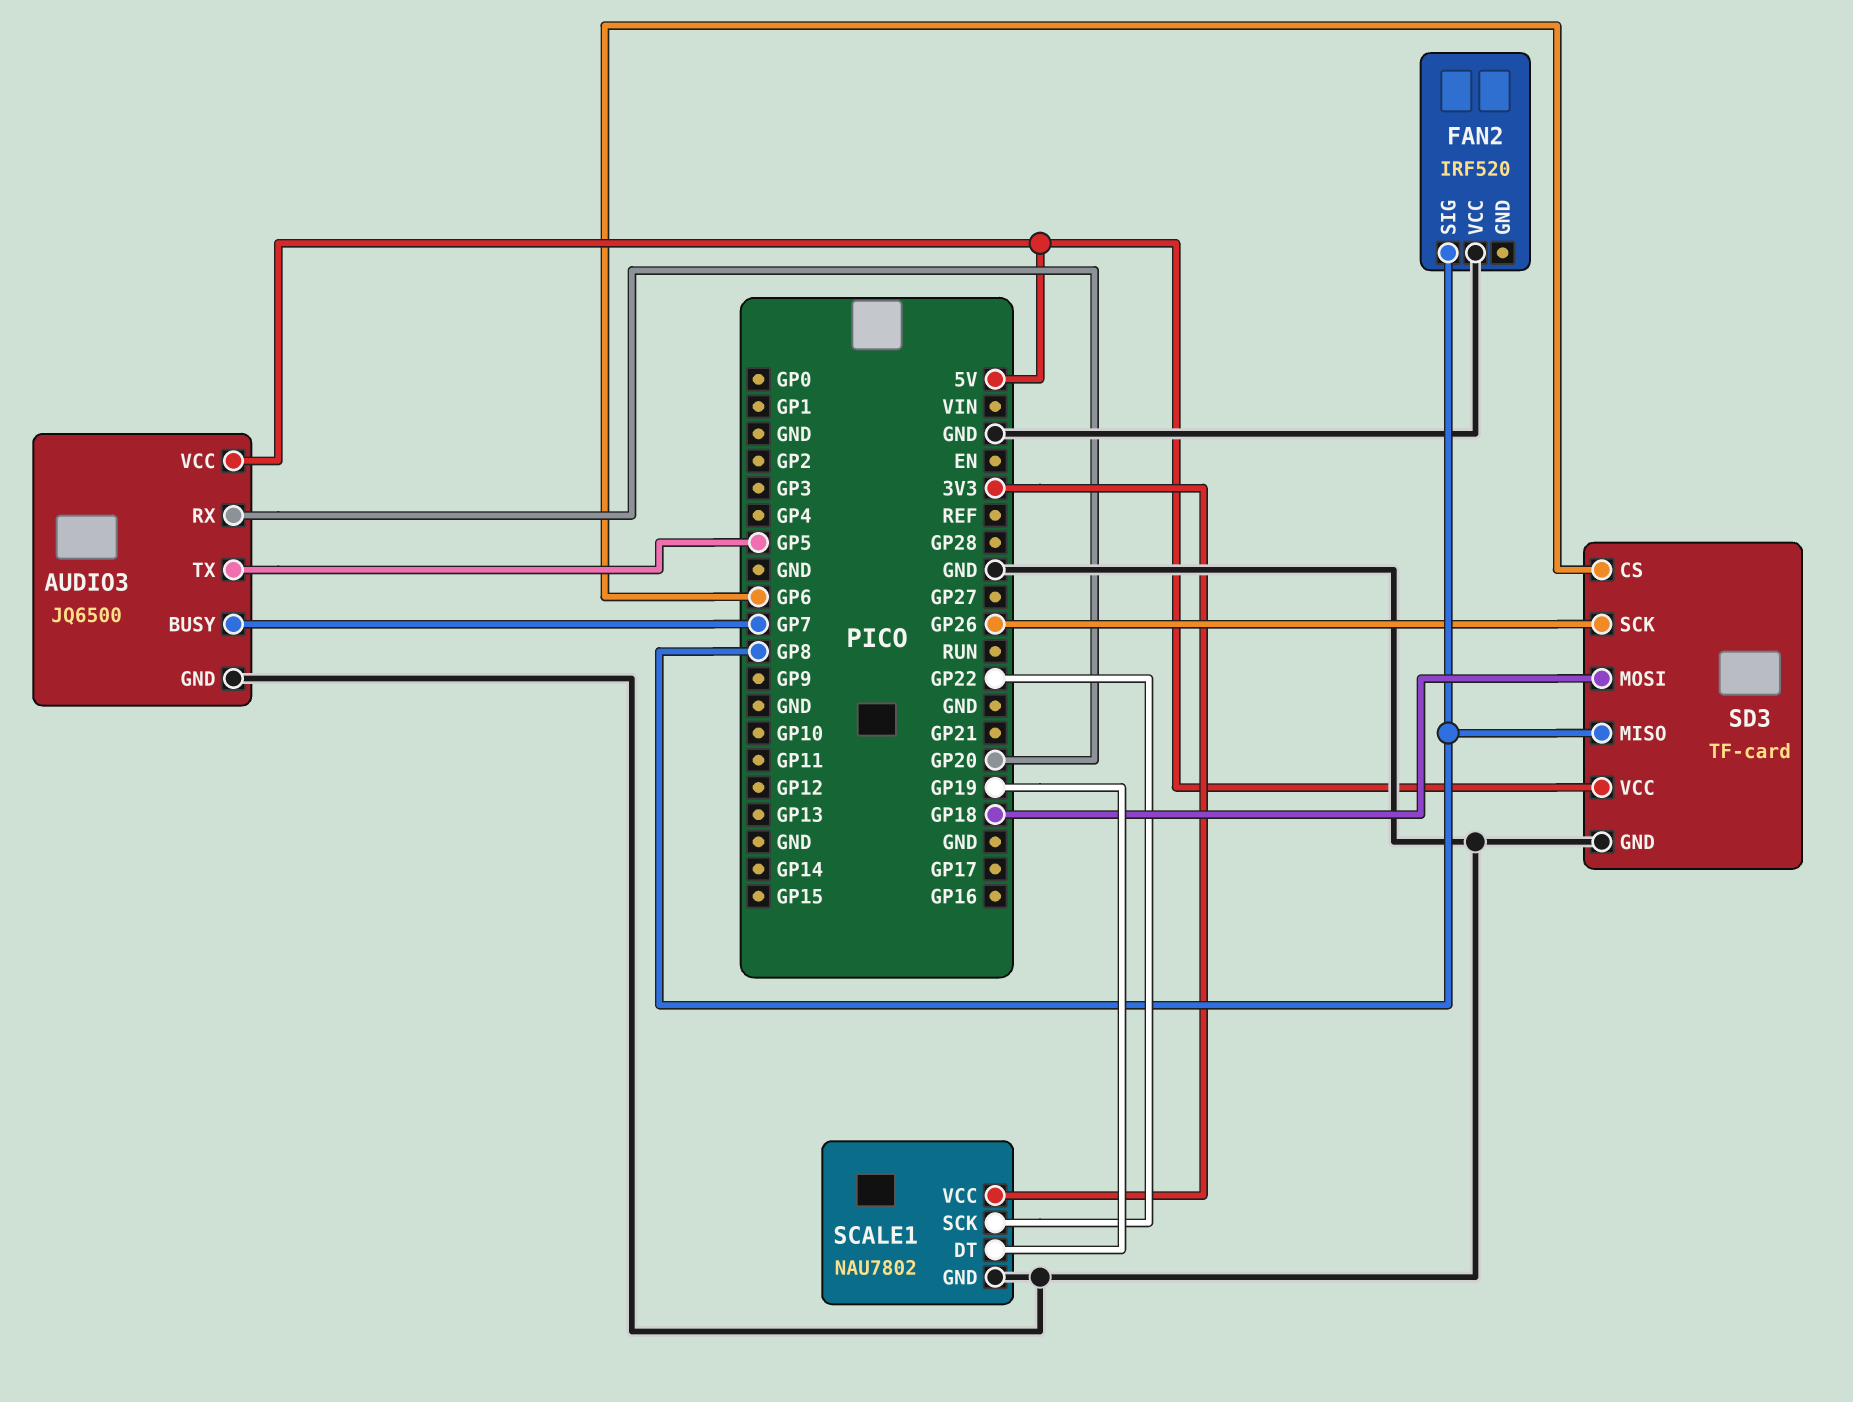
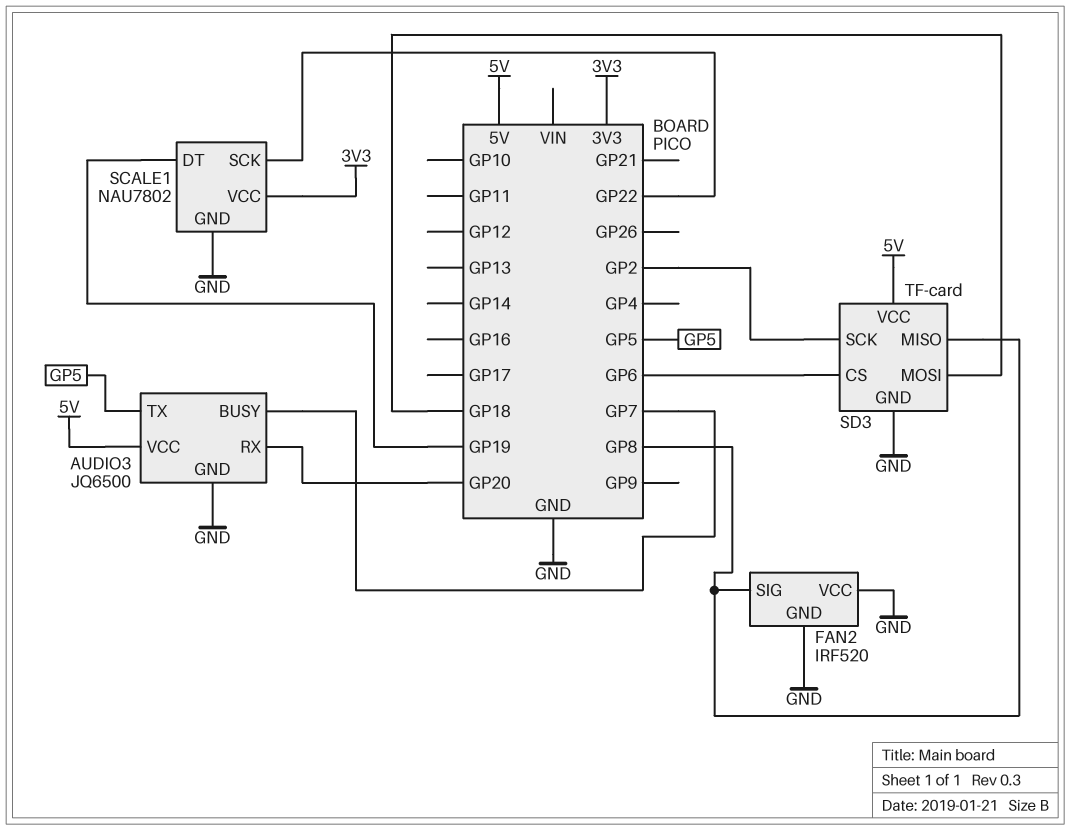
FAN2 pin GND: none -> GND
SD3 pin SCK: GP26 -> GP2

